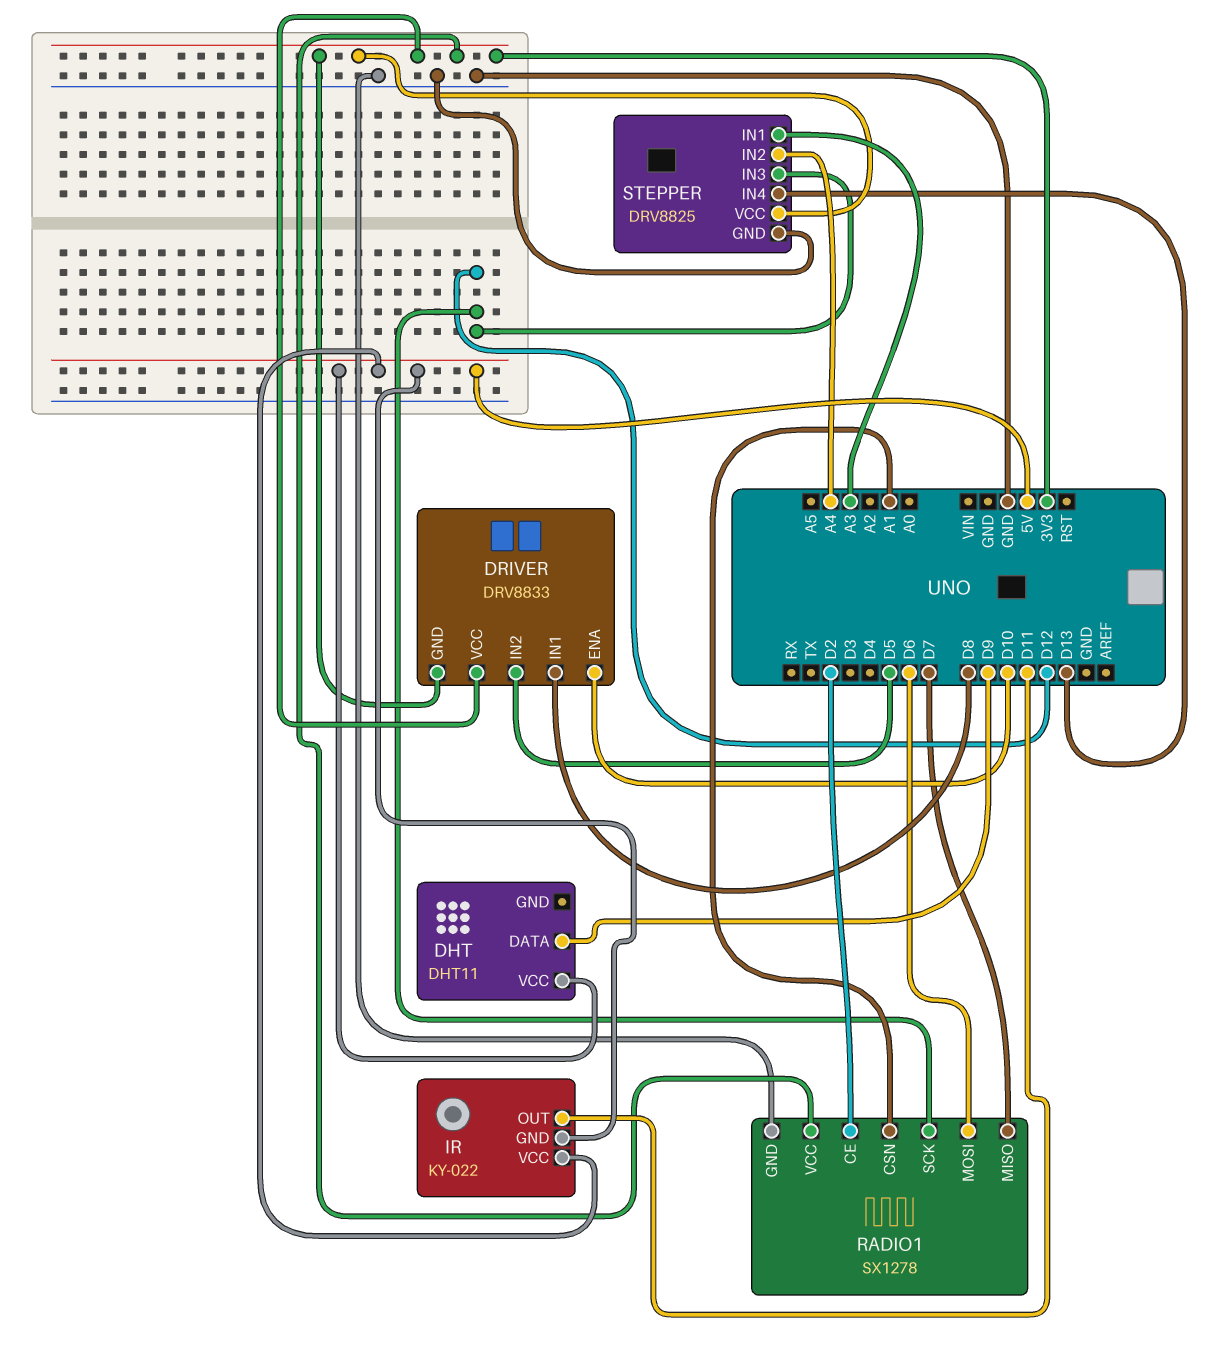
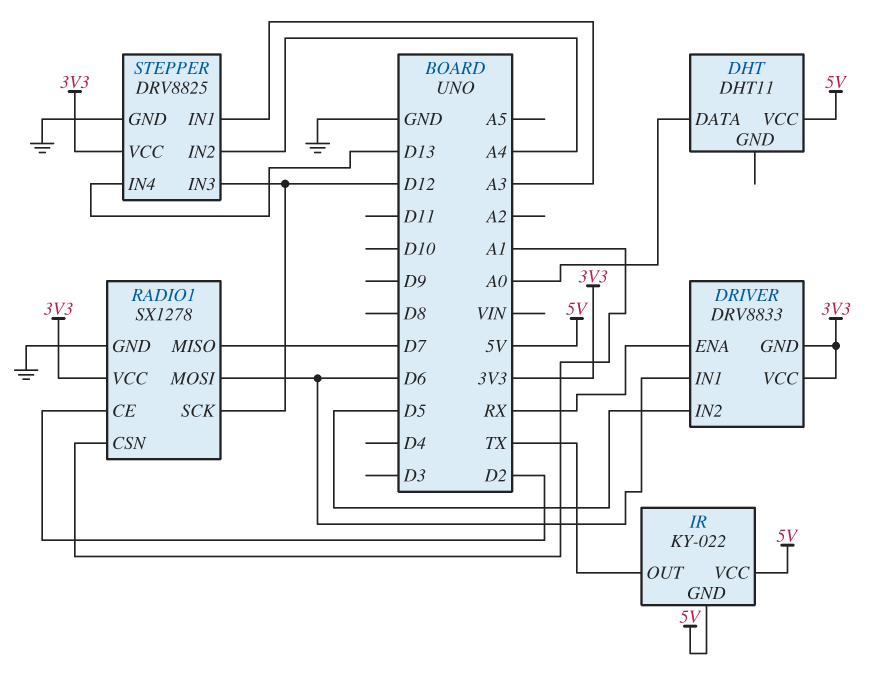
DHT pin DATA: D9 -> A0
DRIVER pin ENA: D10 -> RX
DRIVER pin IN1: D8 -> D6
IR pin OUT: D11 -> TX

